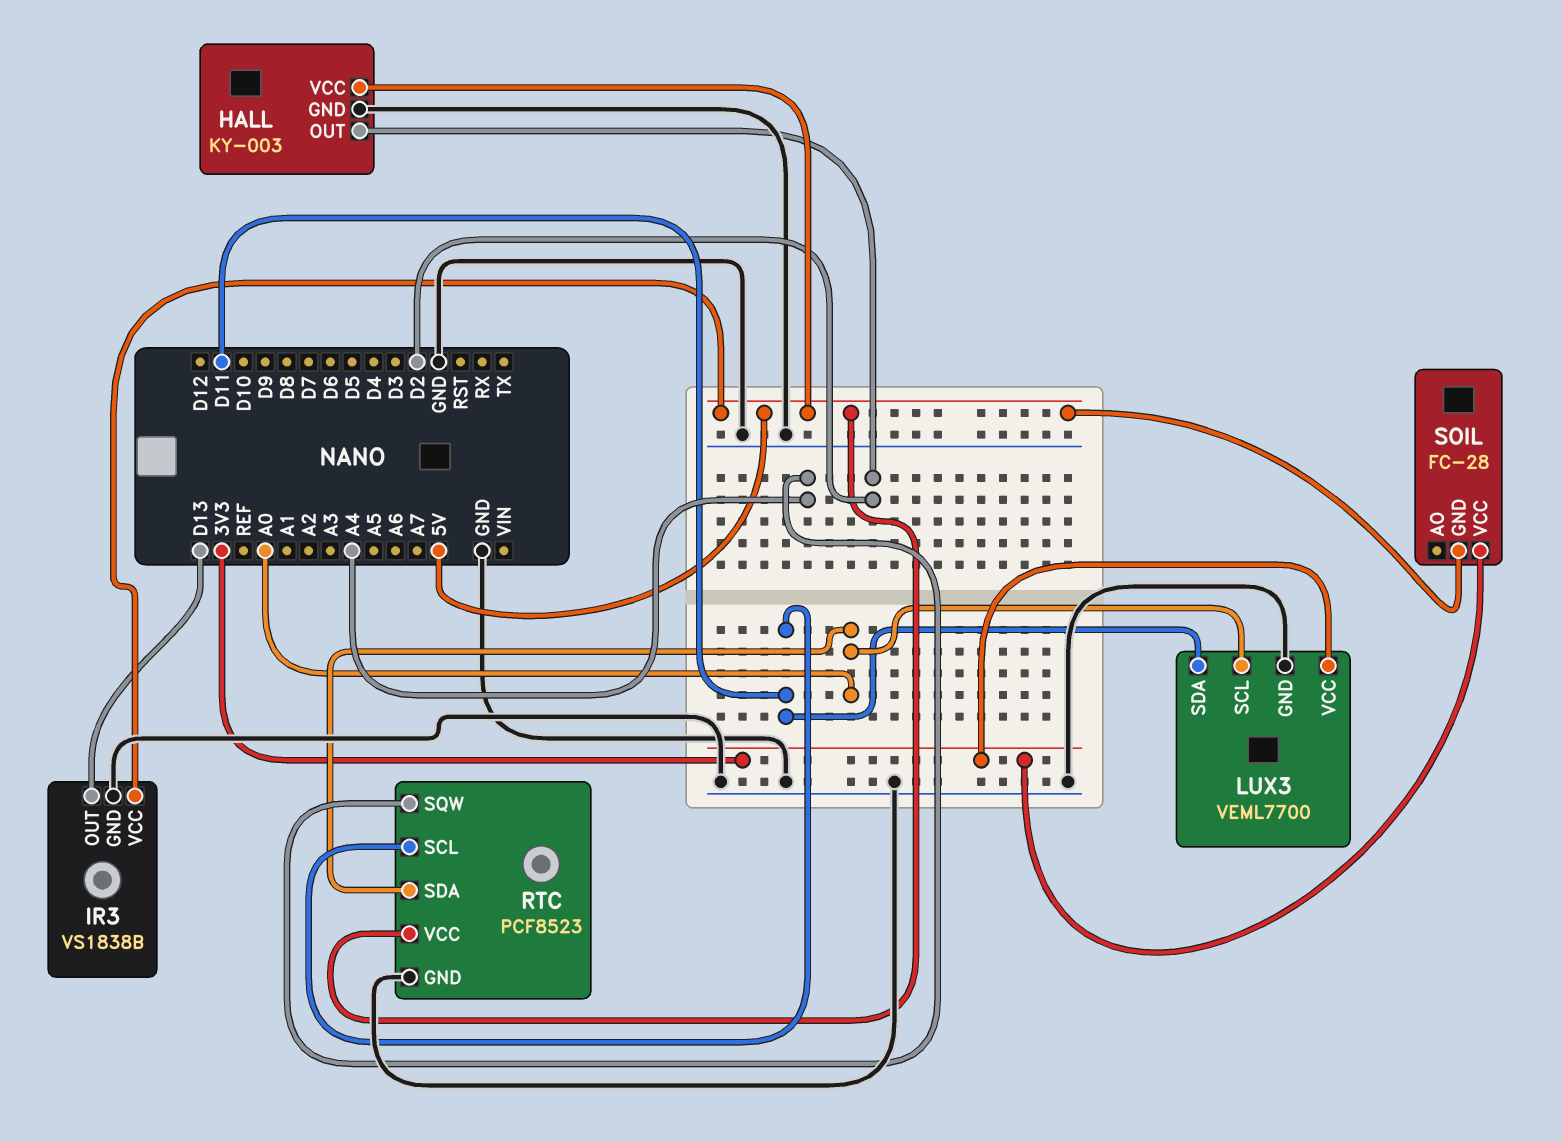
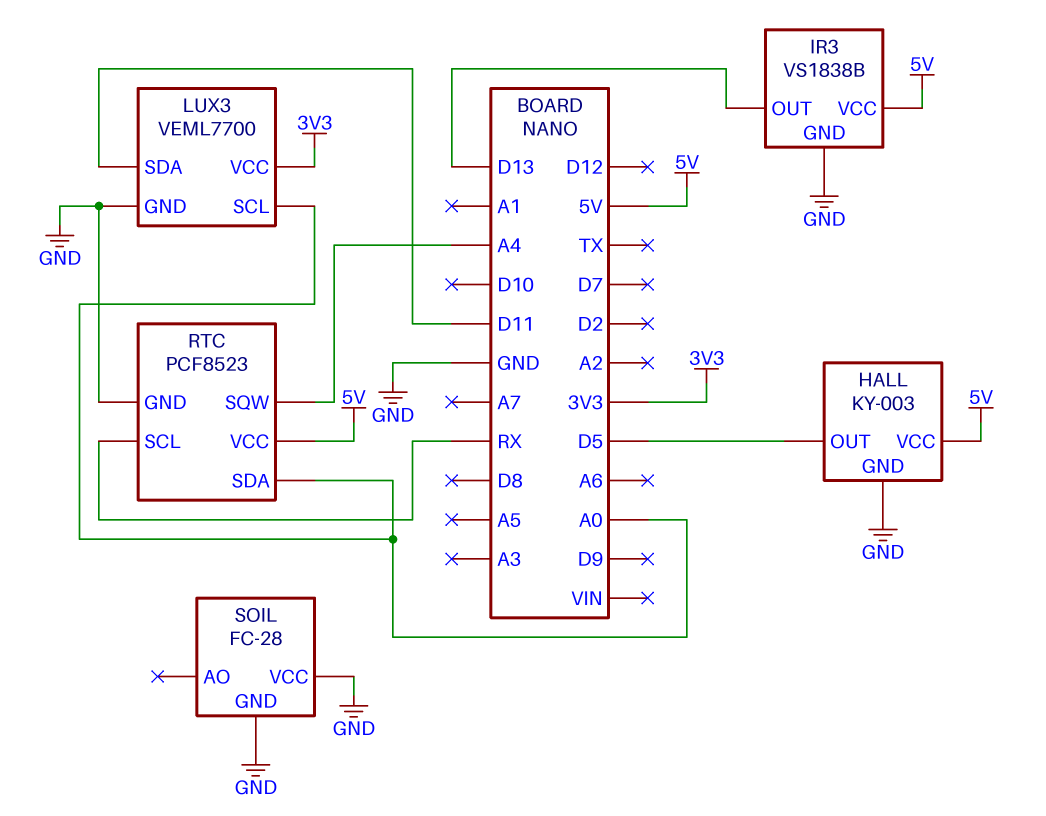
HALL pin OUT: D2 -> D5
RTC pin SCL: D11 -> RX
SOIL pin GND: 5V -> GND
SOIL pin VCC: 3V3 -> GND

